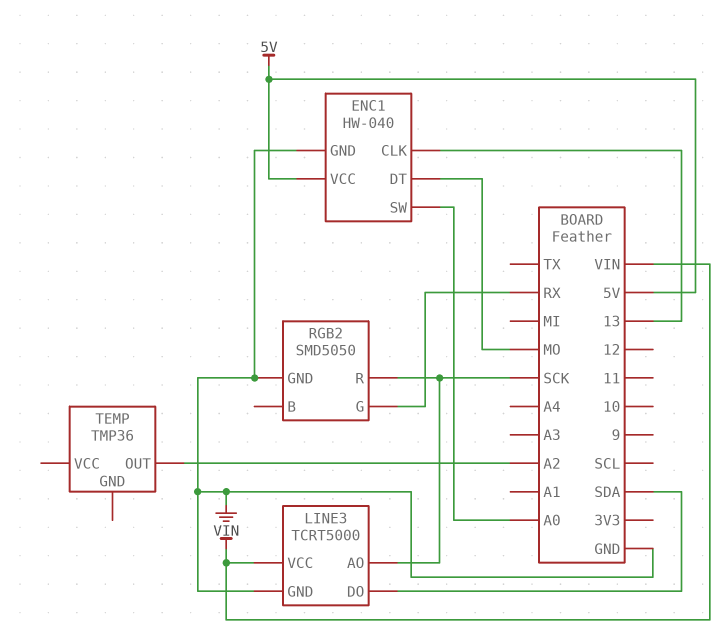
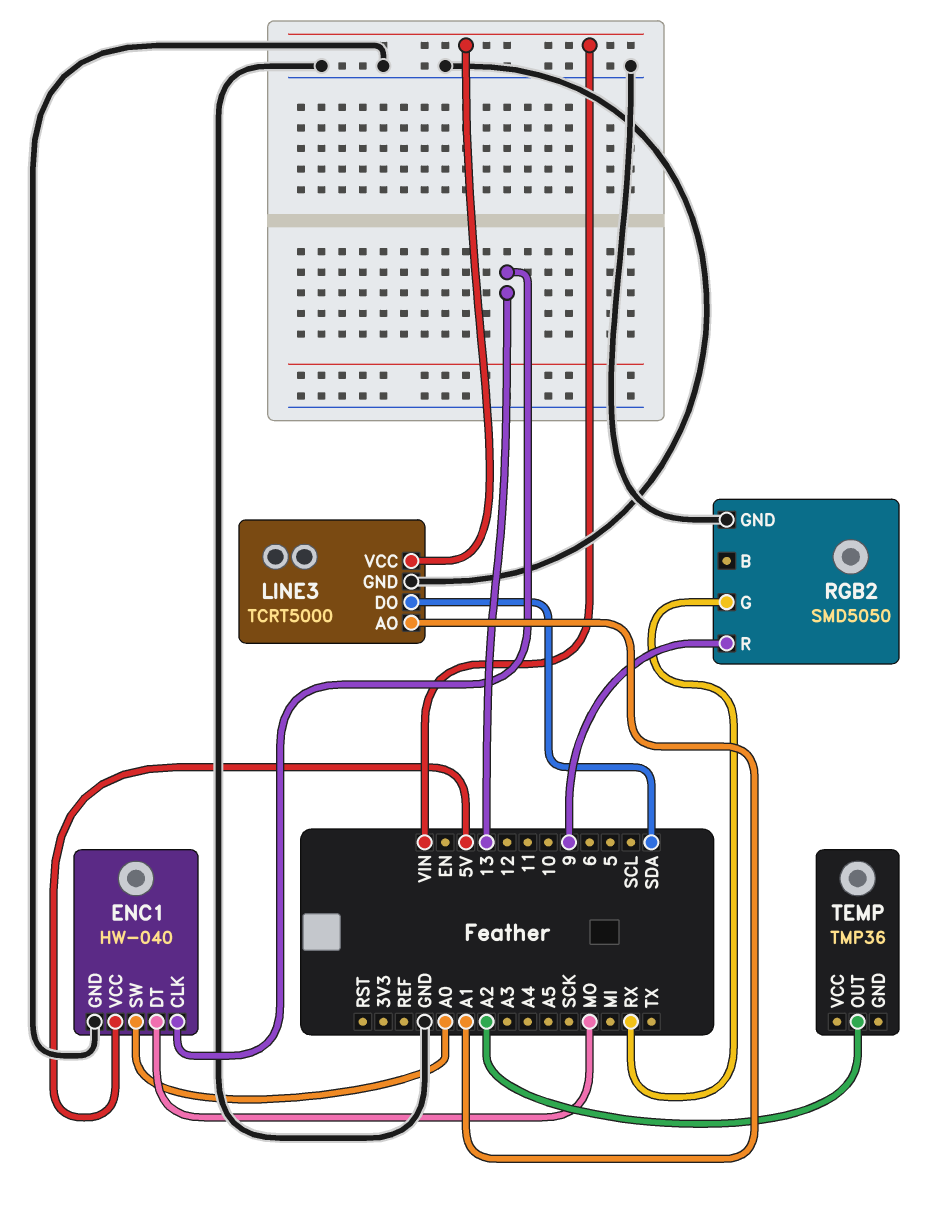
LINE3 pin AO: SCK -> A1
RGB2 pin R: SCK -> 9

